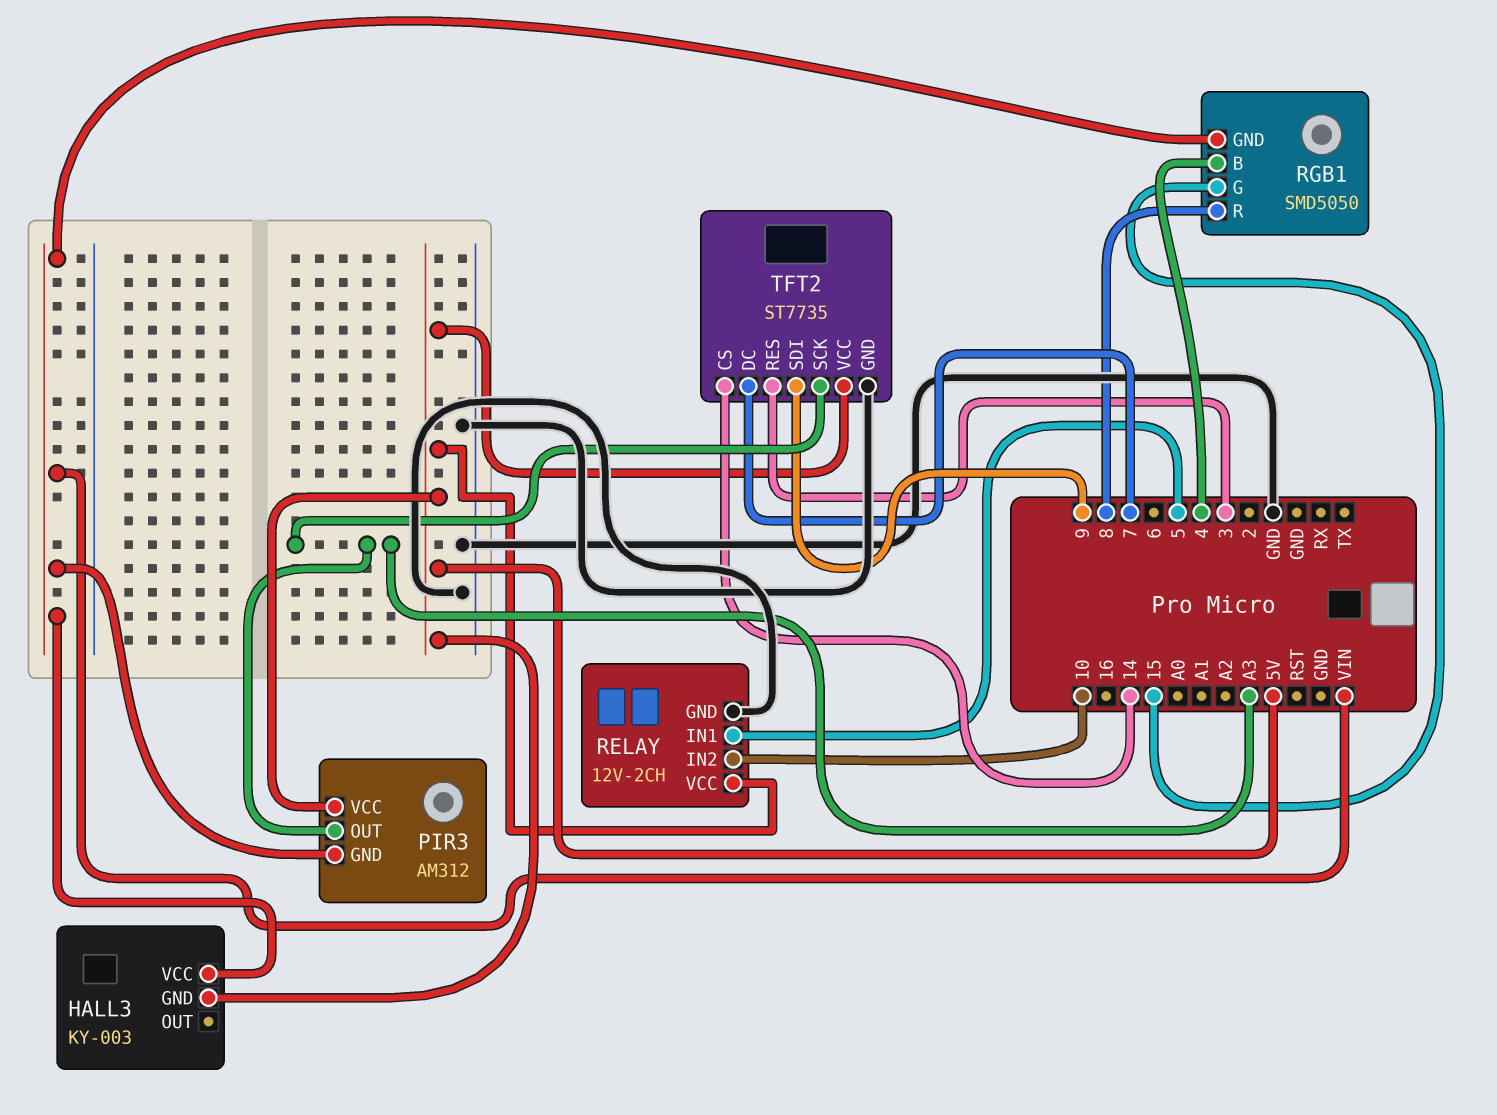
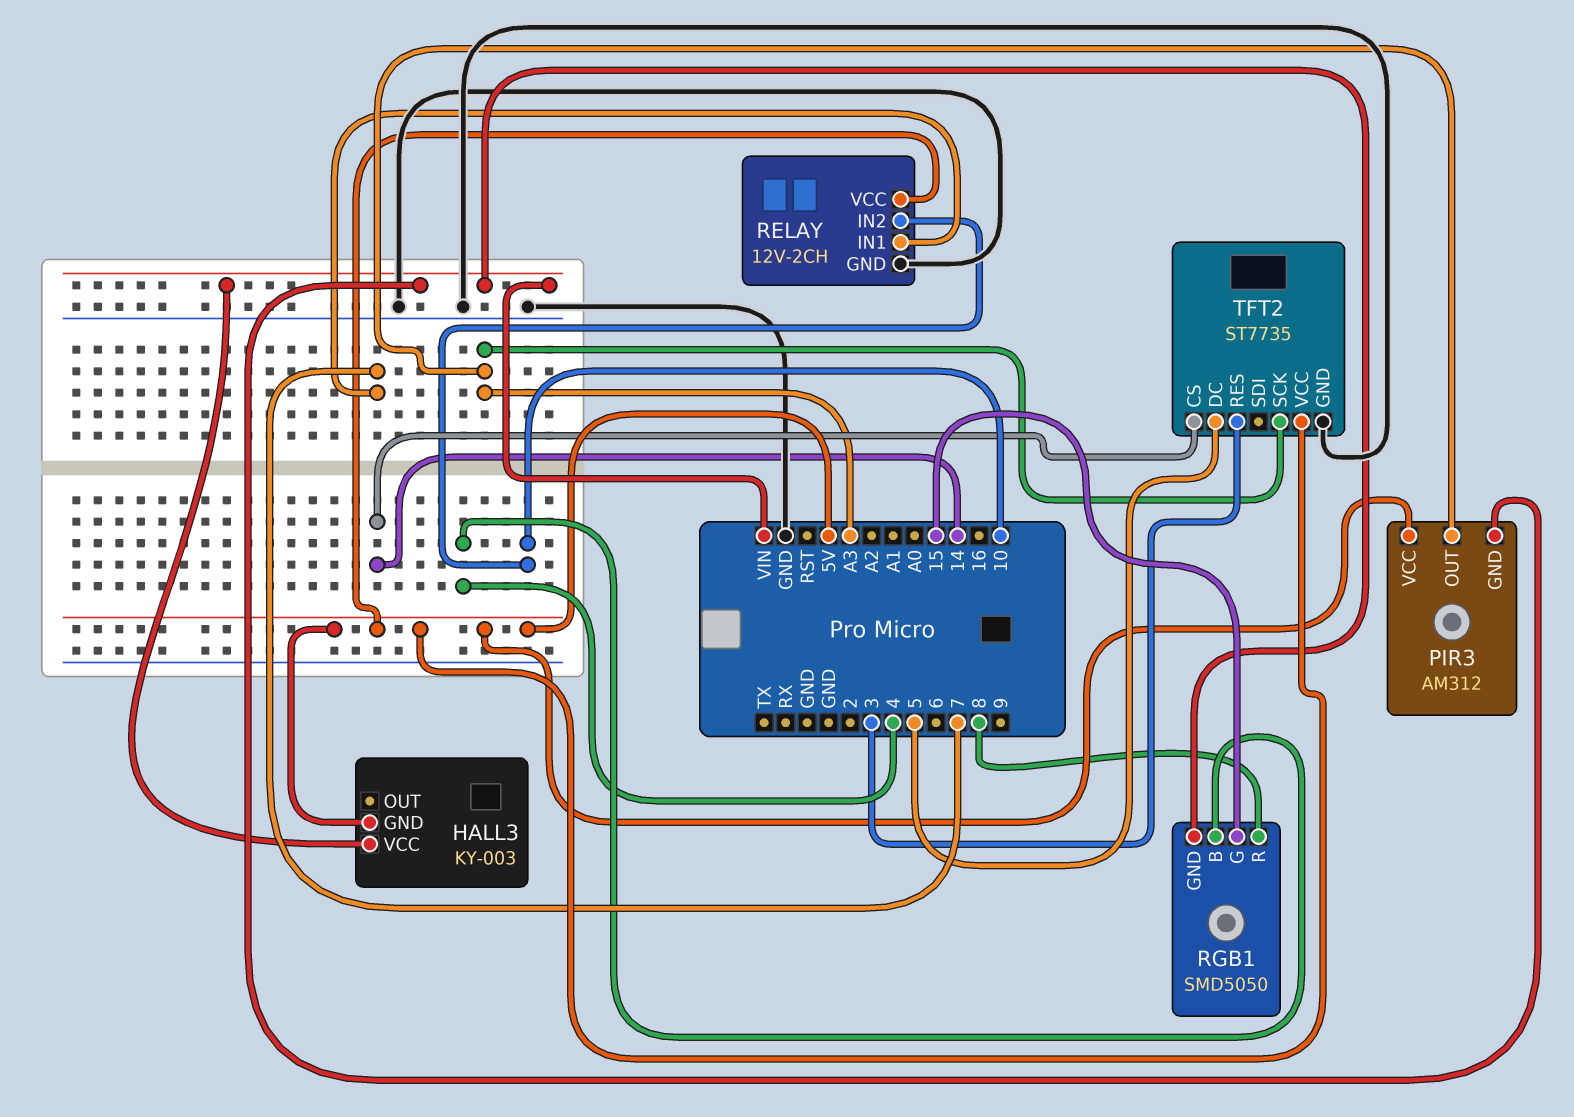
RELAY pin IN1: 5 -> 7
TFT2 pin DC: 7 -> 5
TFT2 pin SDI: 9 -> none

